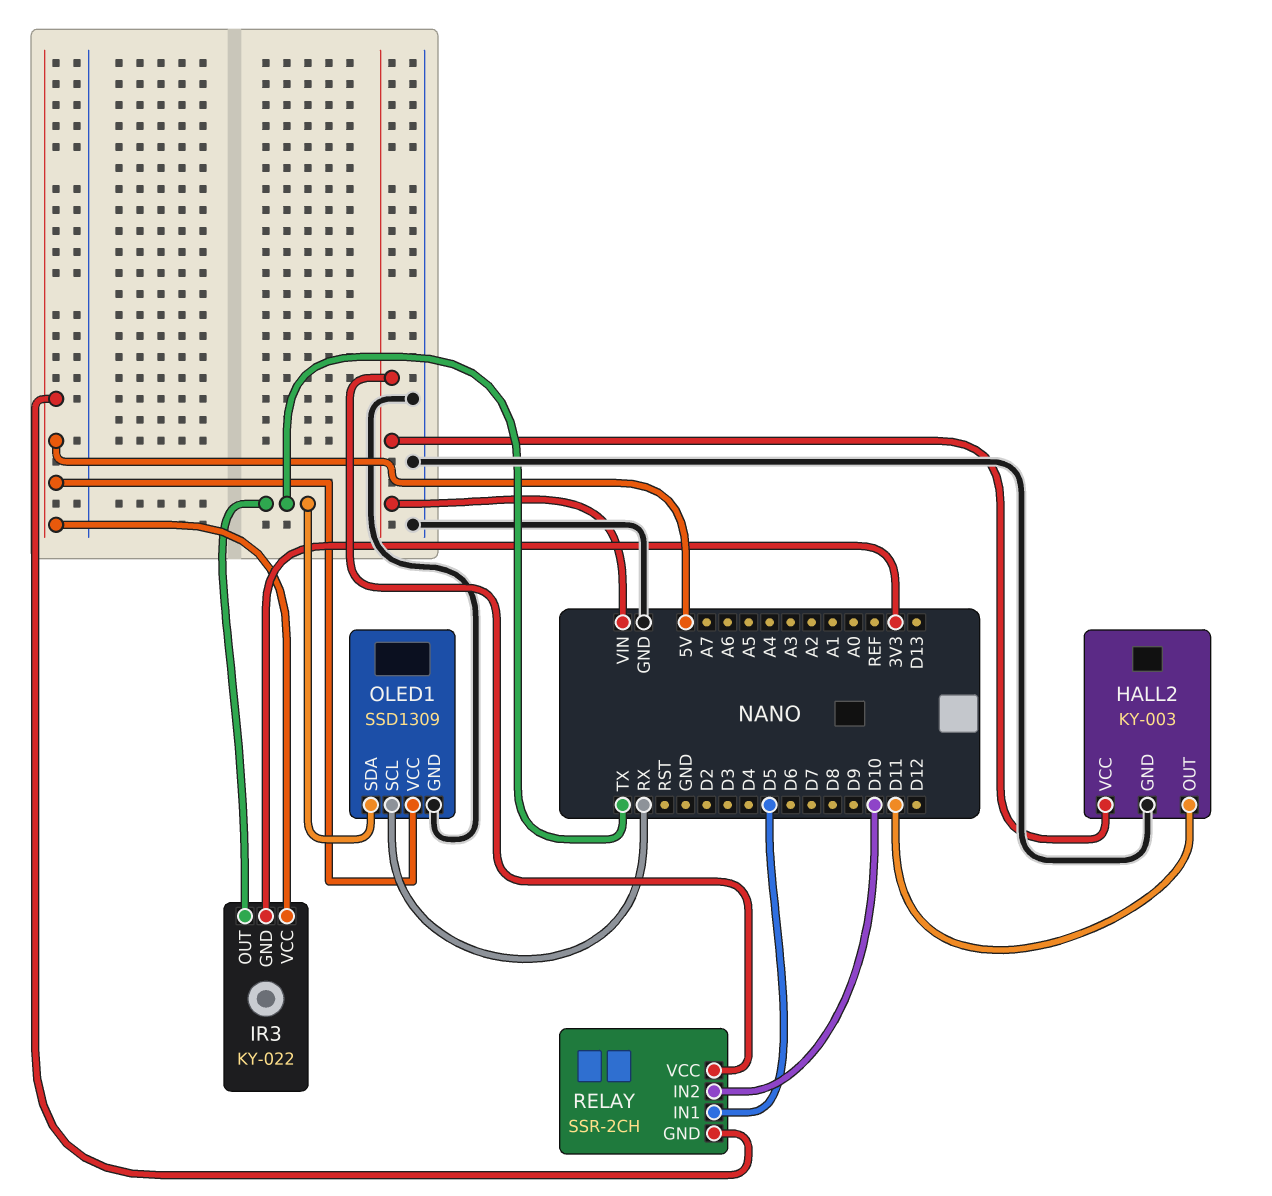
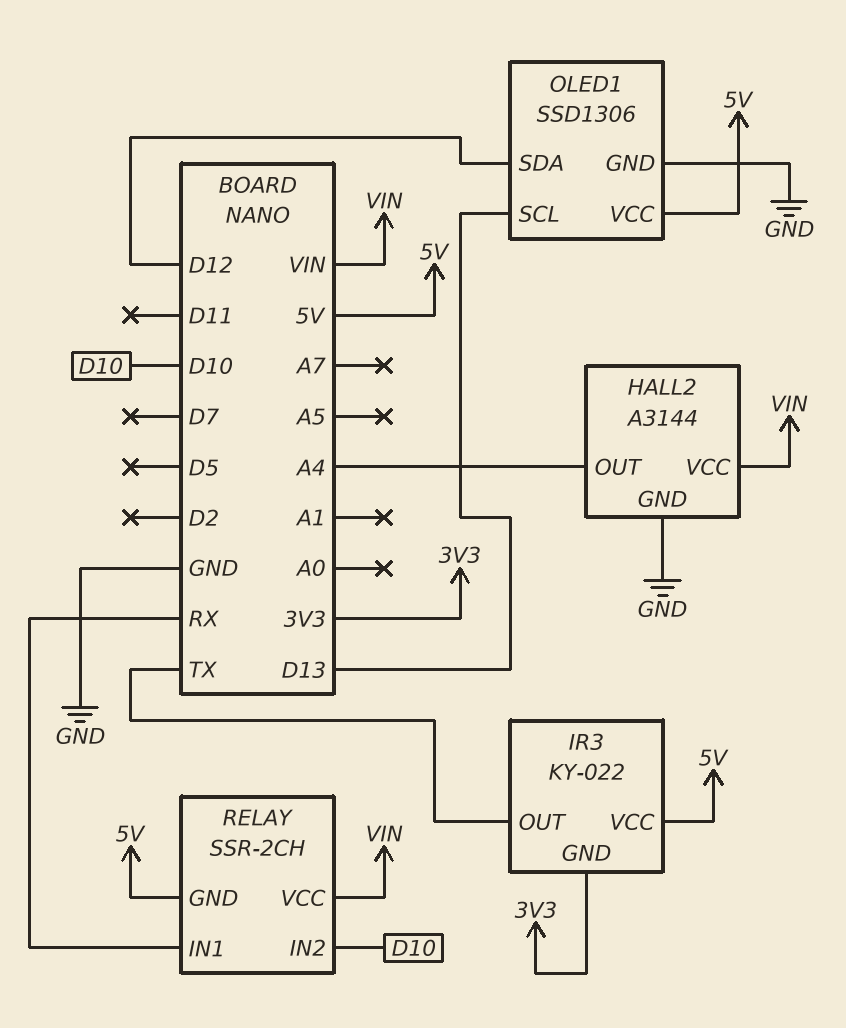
HALL2: KY-003 -> A3144
HALL2 pin OUT: D11 -> A4
OLED1: SSD1309 -> SSD1306
OLED1 pin SCL: RX -> D13
OLED1 pin SDA: TX -> D12
RELAY pin IN1: D5 -> RX

